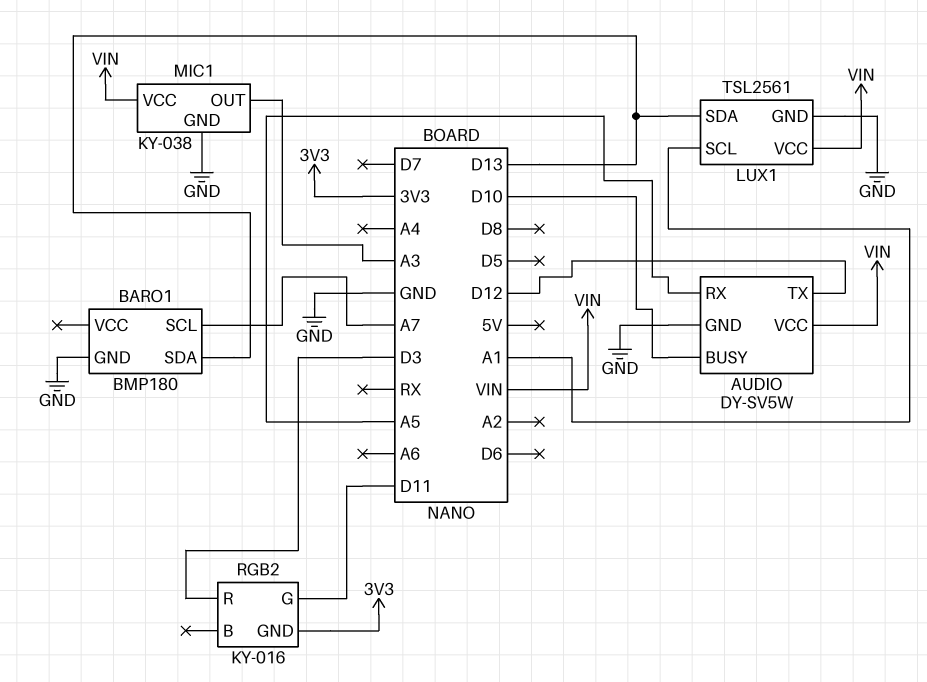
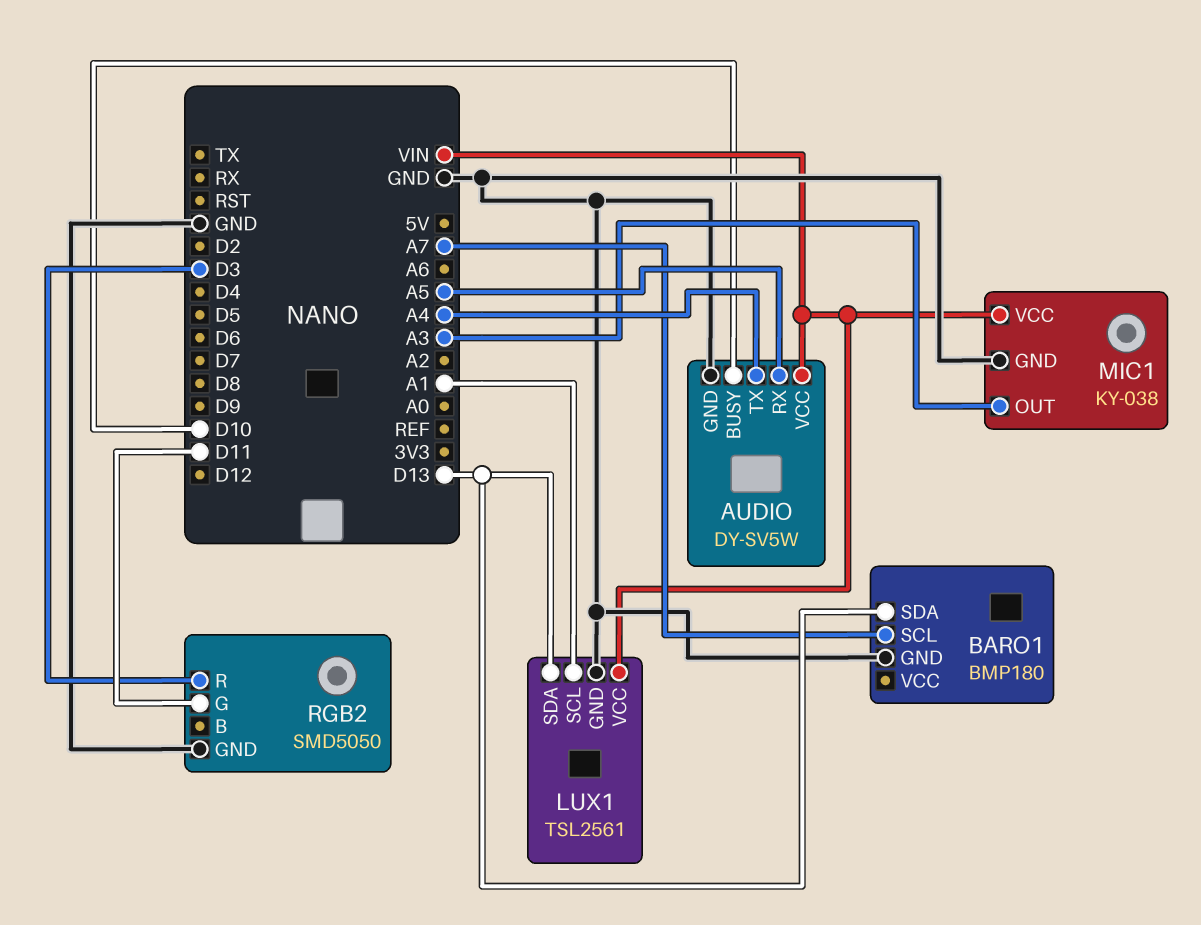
AUDIO pin TX: D12 -> A4
RGB2: KY-016 -> SMD5050
RGB2 pin GND: 3V3 -> GND

